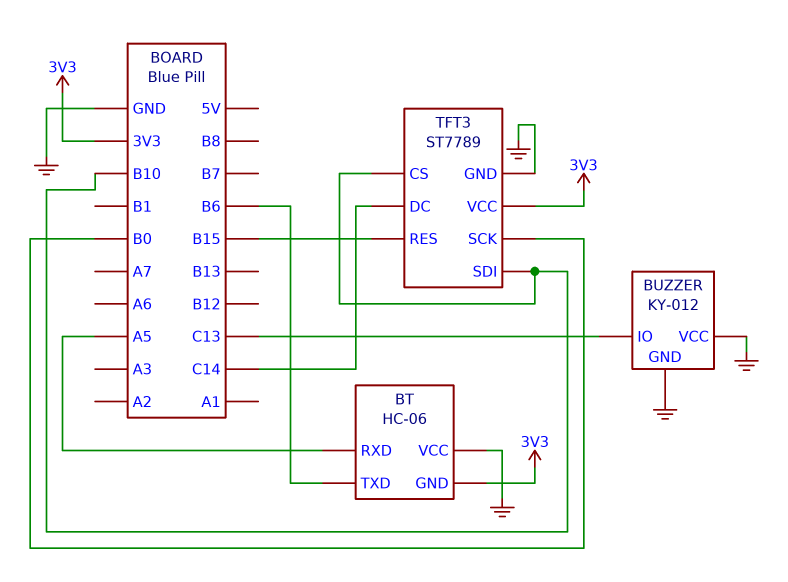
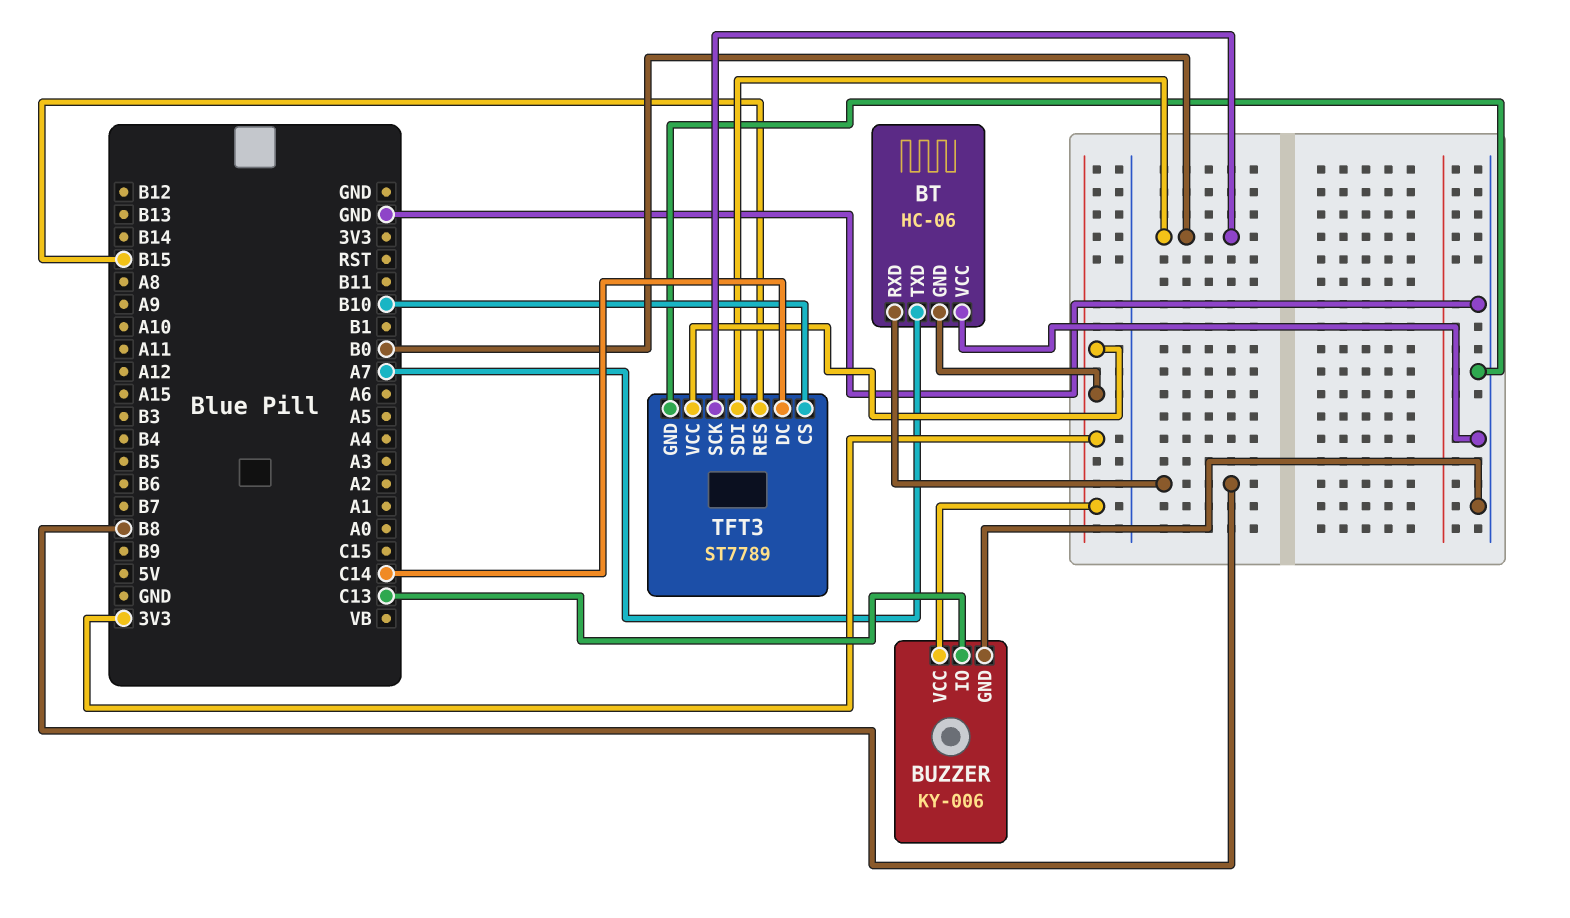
BT pin RXD: A5 -> B8
BT pin TXD: B6 -> A7
BUZZER: KY-012 -> KY-006
BUZZER pin VCC: GND -> 3V3
TFT3 pin SDI: B10 -> B0

